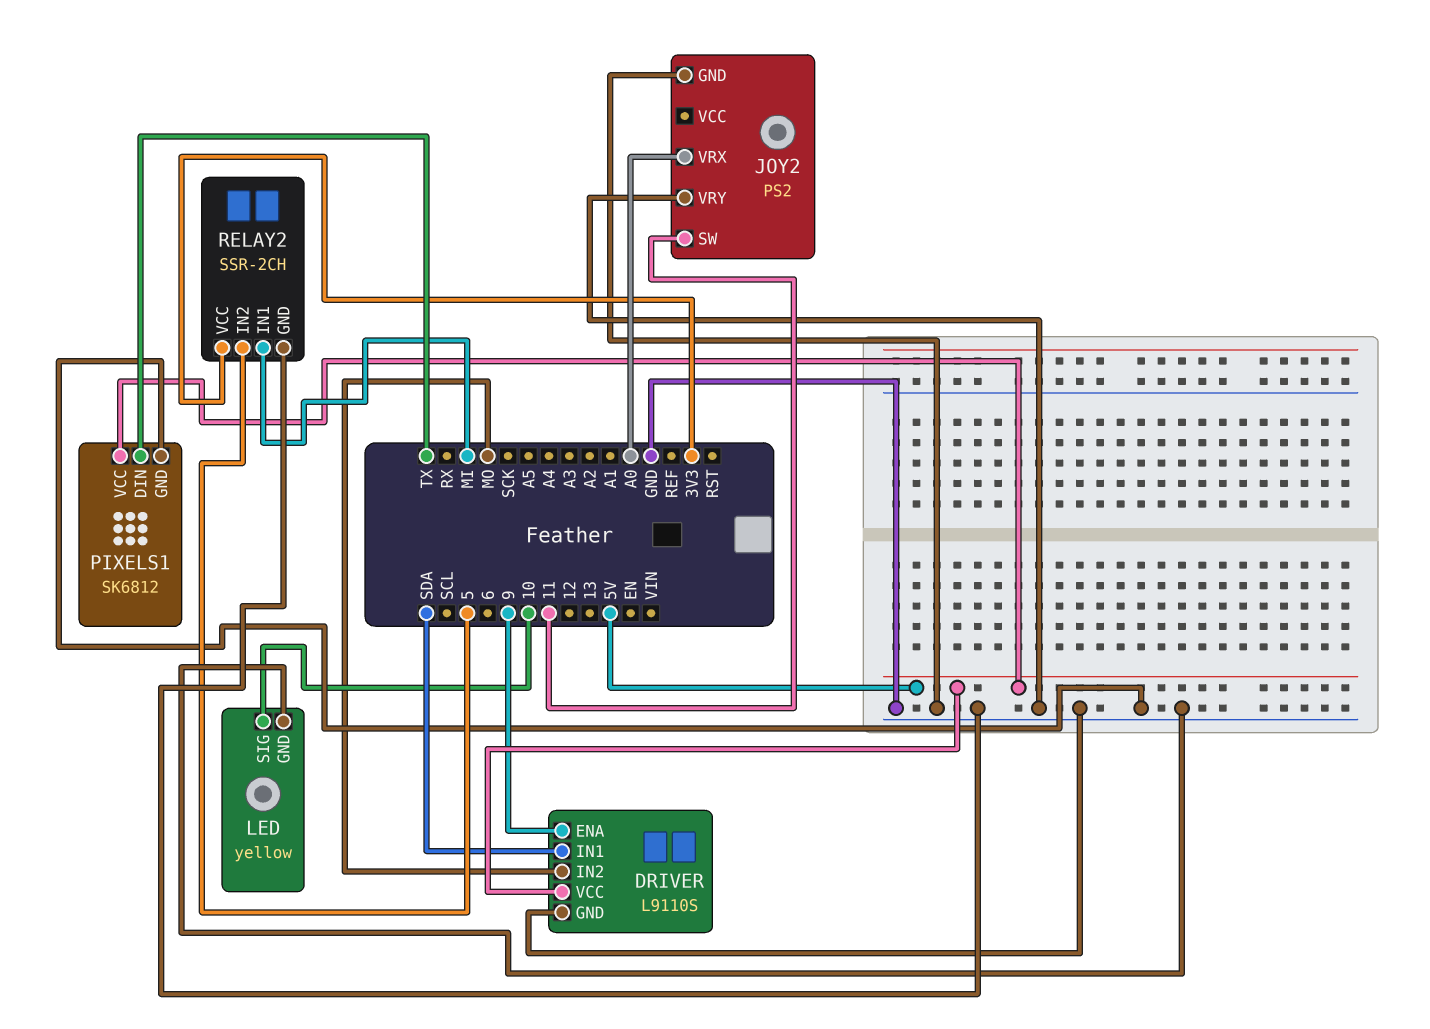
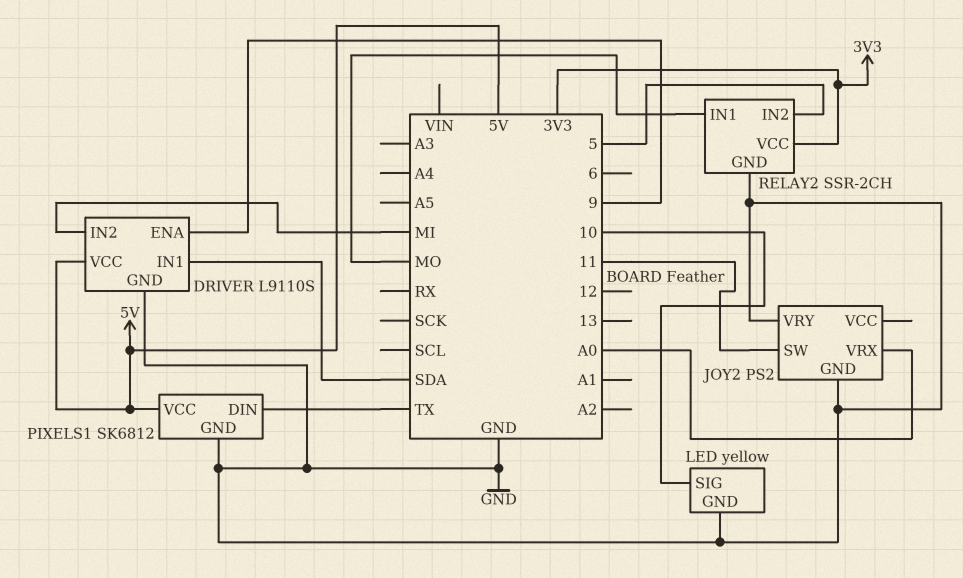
DRIVER pin IN2: MO -> MI
RELAY2 pin IN1: MI -> MO

